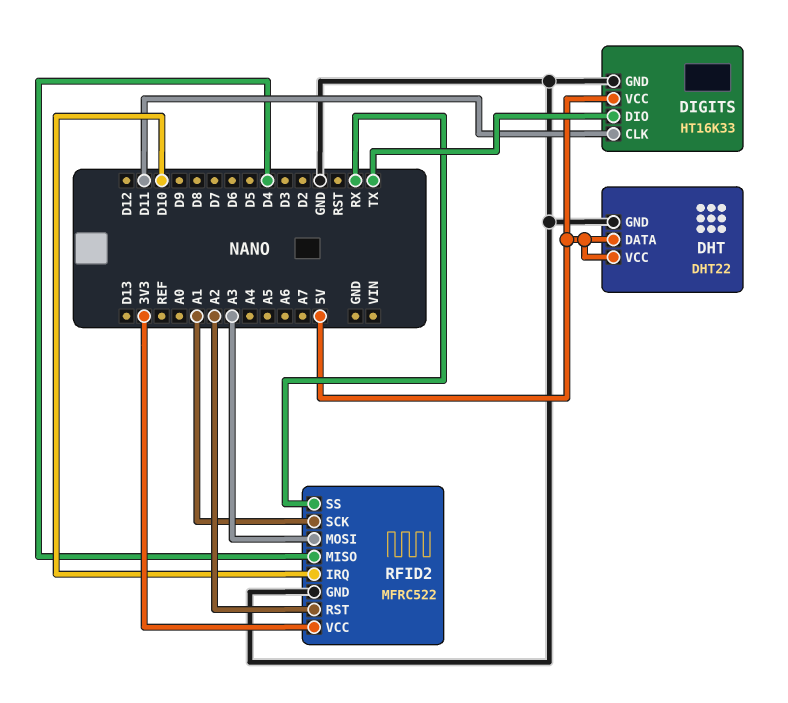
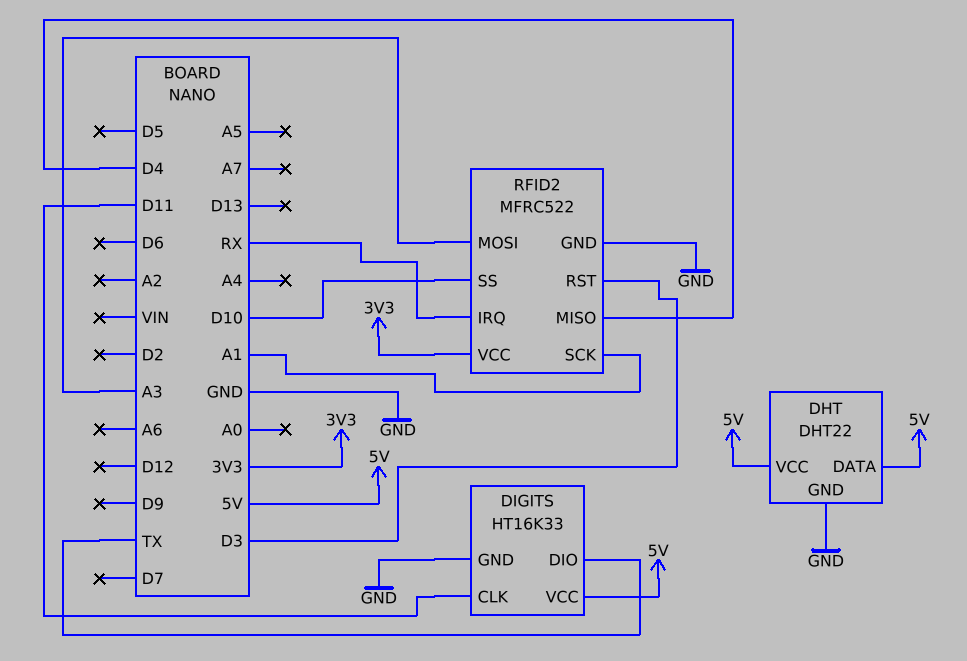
RFID2 pin IRQ: D10 -> RX
RFID2 pin RST: A2 -> D3
RFID2 pin SS: RX -> D10

